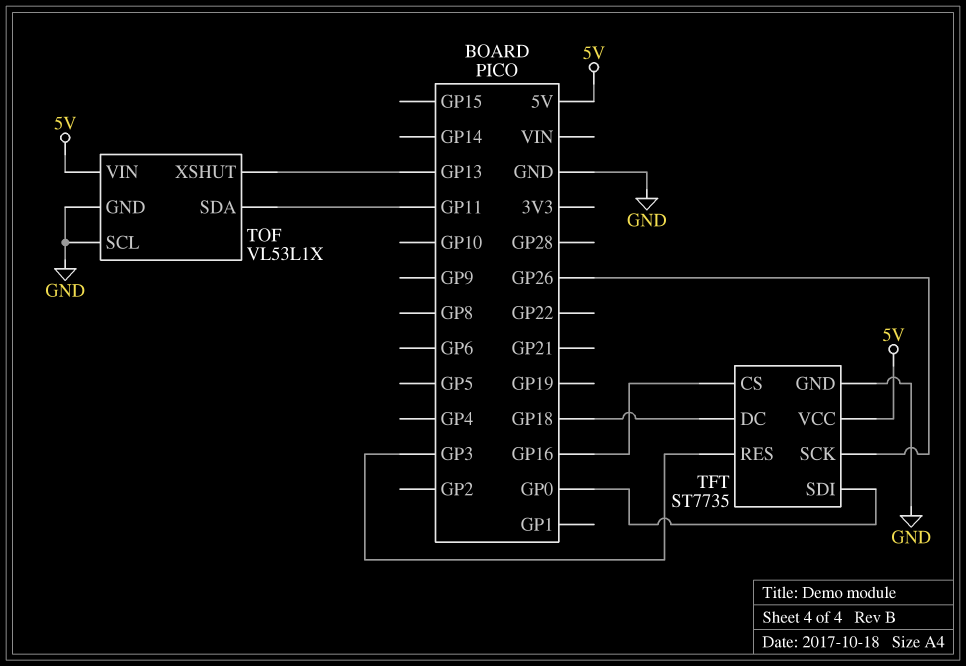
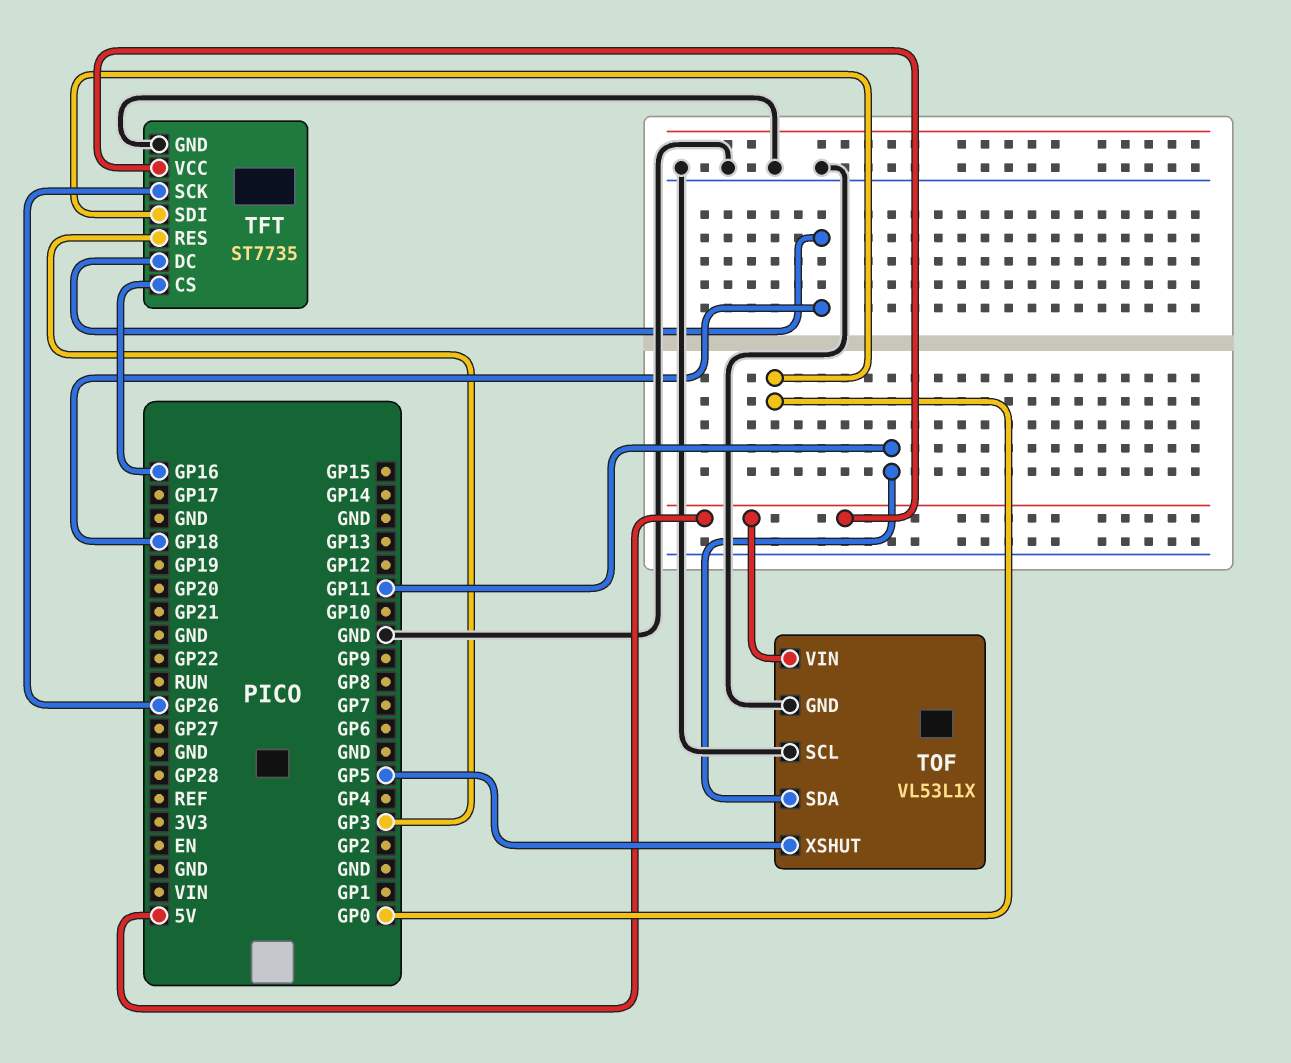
TOF pin XSHUT: GP13 -> GP5

